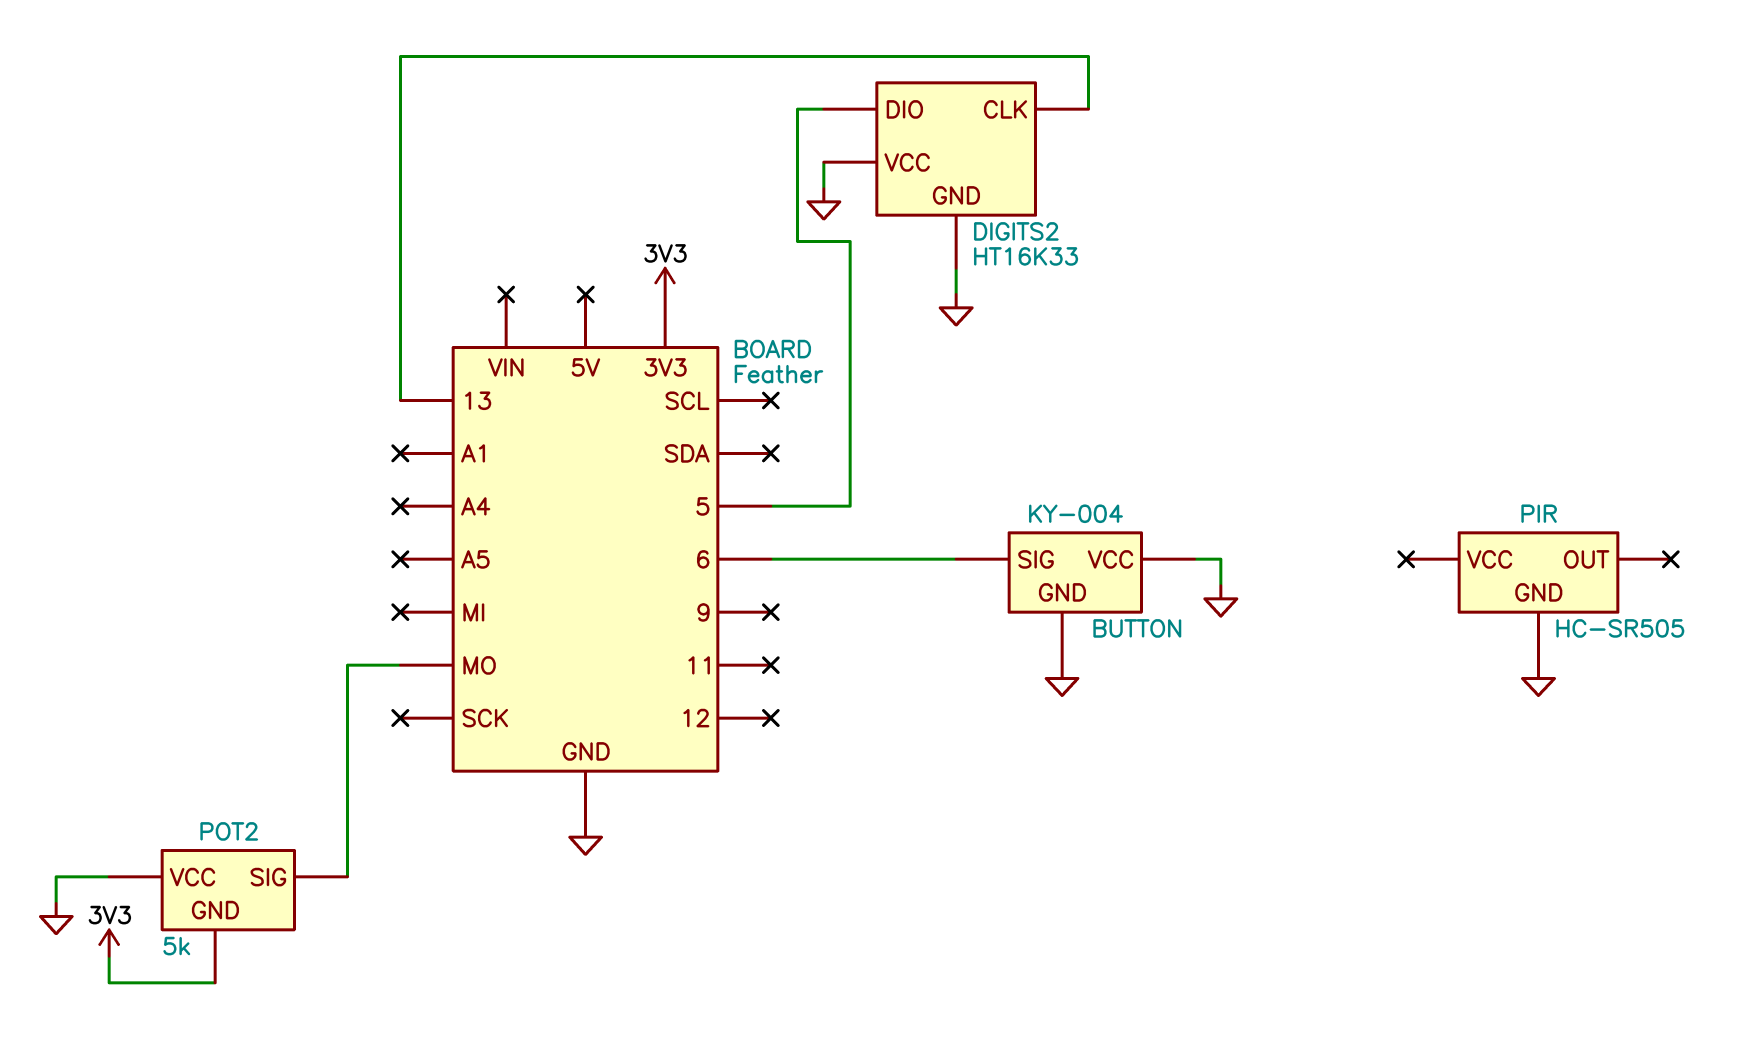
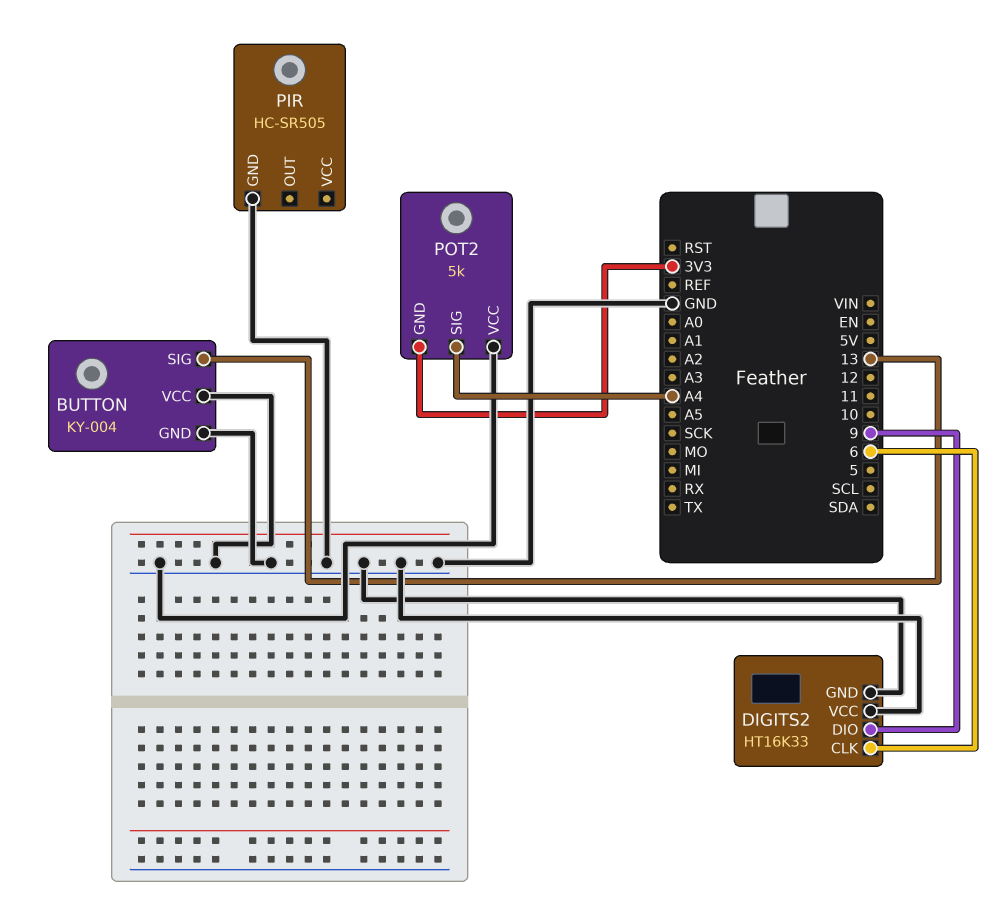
BUTTON pin SIG: 6 -> 13
DIGITS2 pin CLK: 13 -> 6
DIGITS2 pin DIO: 5 -> 9
POT2 pin SIG: MO -> A4

